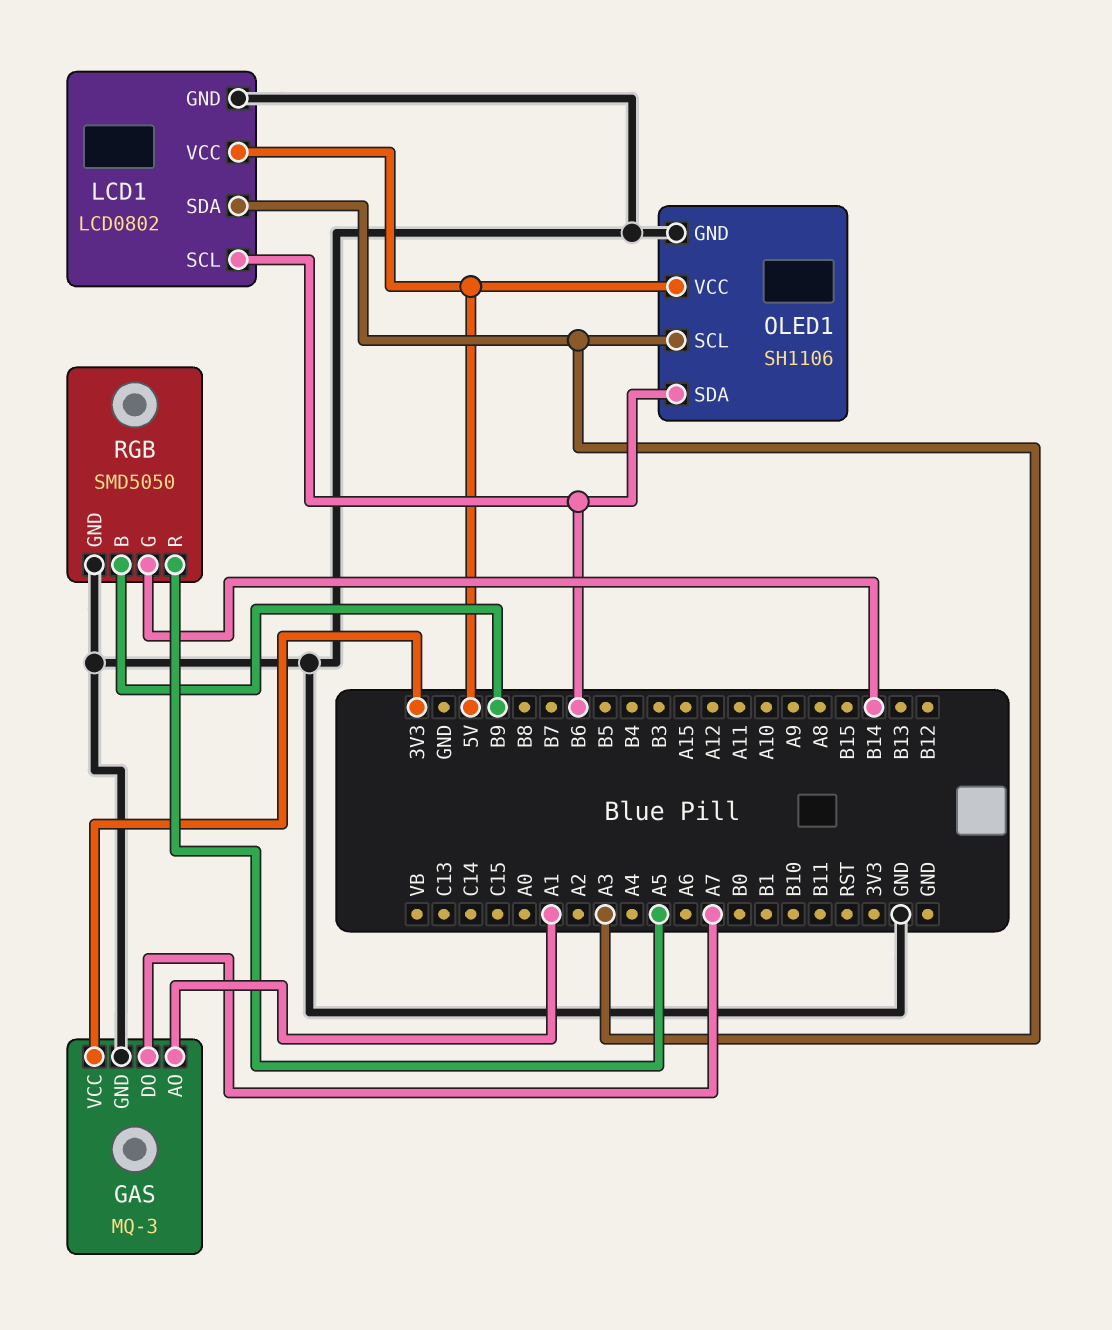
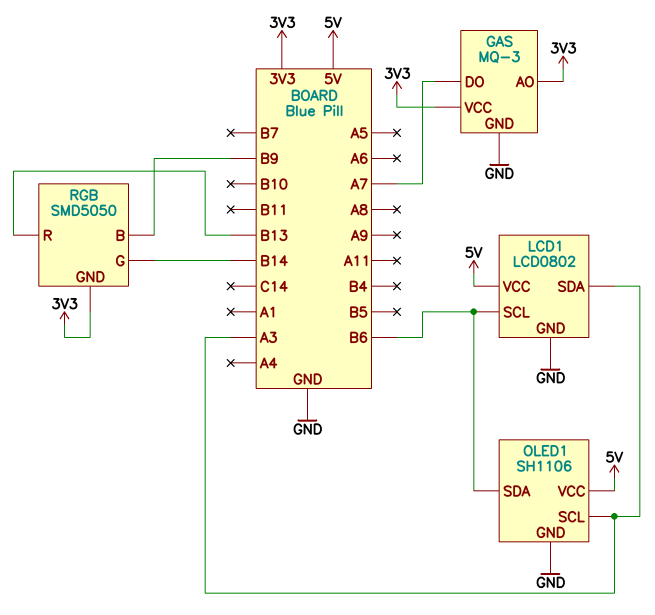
GAS pin AO: A1 -> 3V3
RGB pin GND: GND -> 3V3
RGB pin R: A5 -> B13

